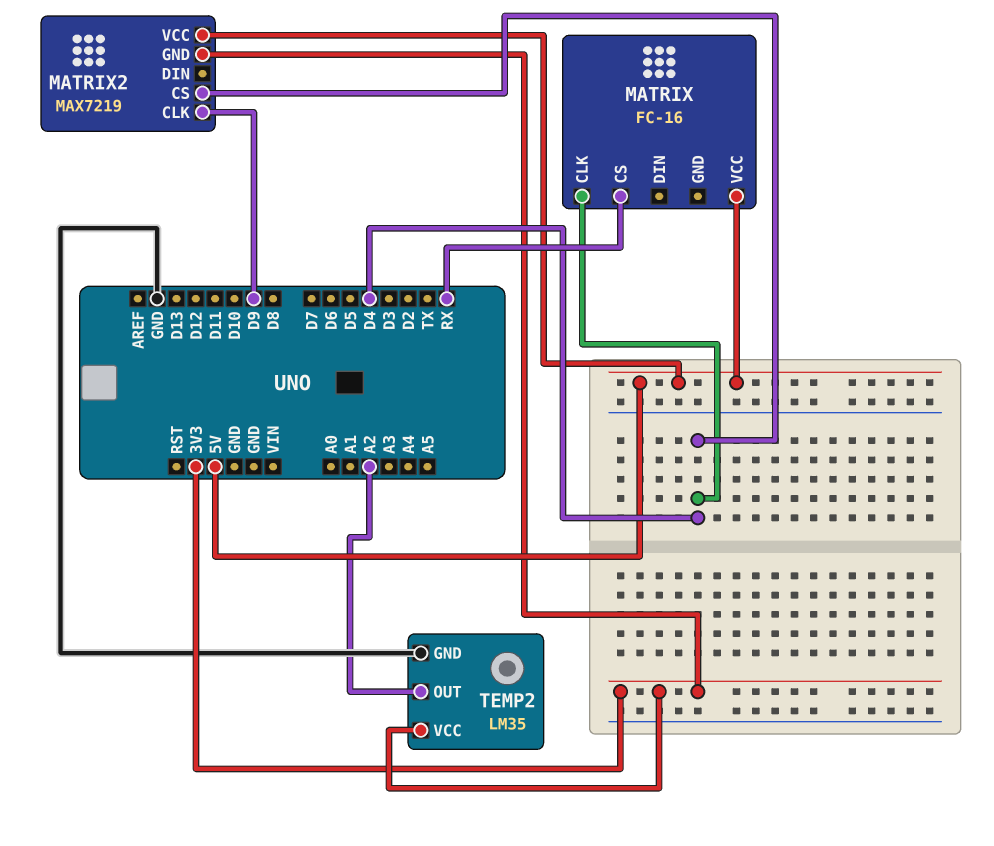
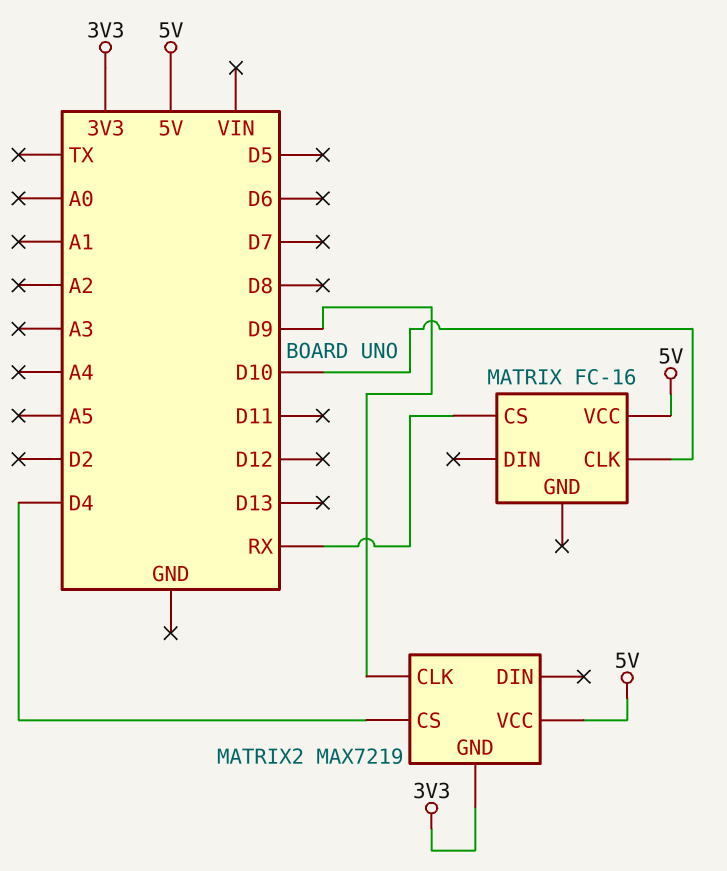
MATRIX pin CLK: D4 -> D10
TEMP2: LM35 -> none
TEMP2 pin GND: GND -> none
TEMP2 pin OUT: A2 -> none
TEMP2 pin VCC: 3V3 -> none

